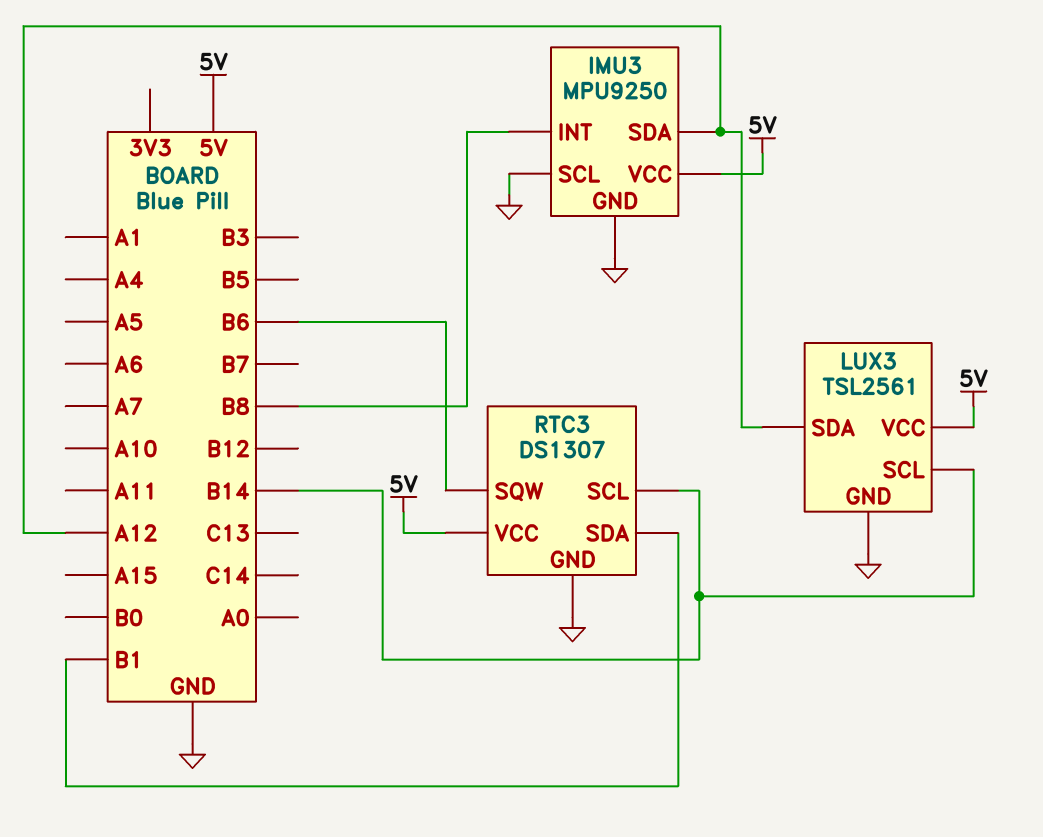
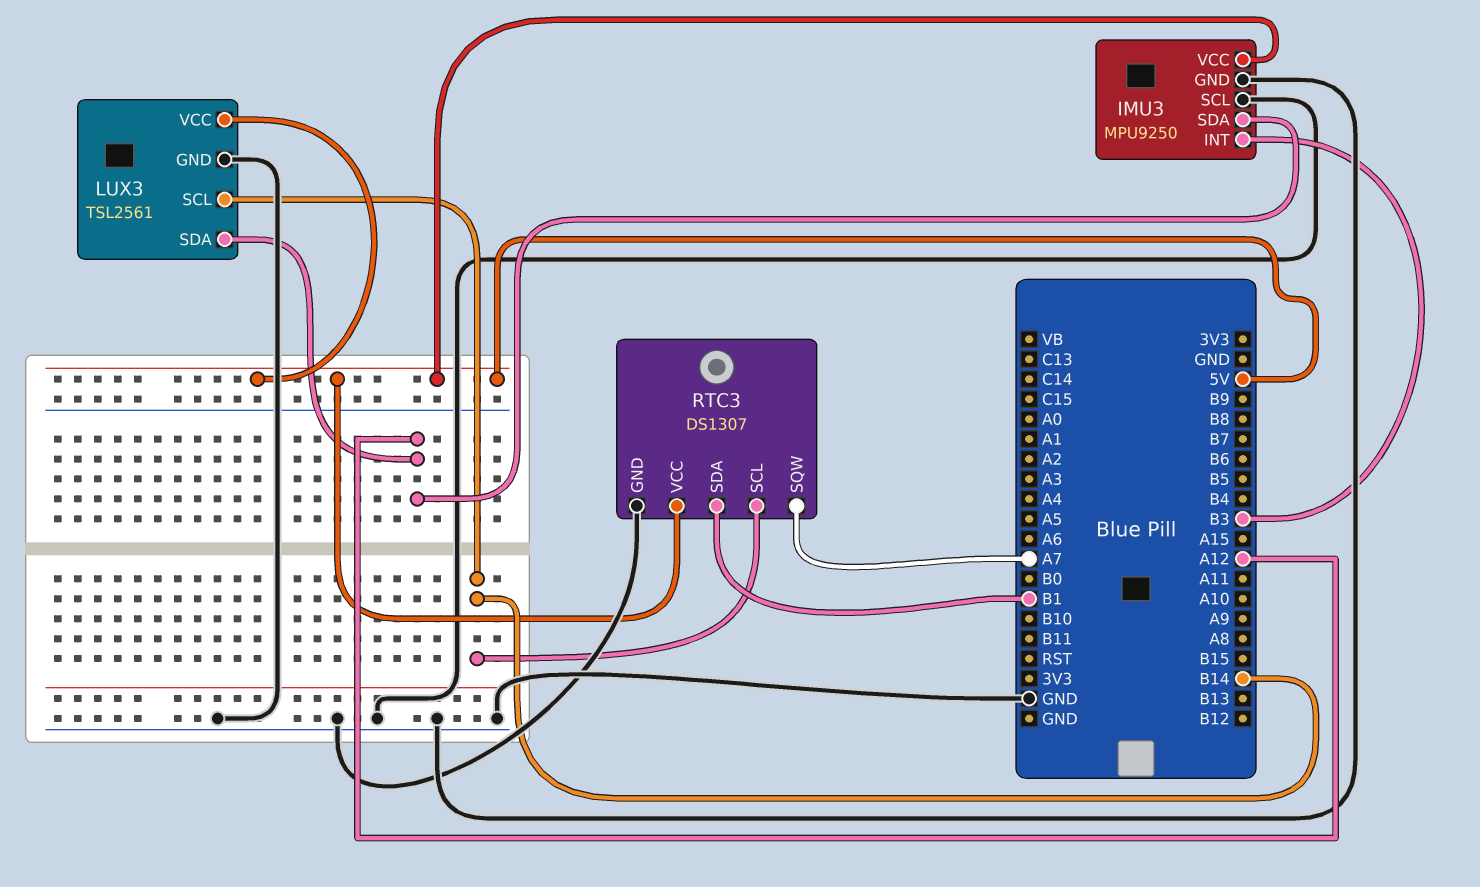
IMU3 pin INT: B8 -> B3
RTC3 pin SQW: B6 -> A7

